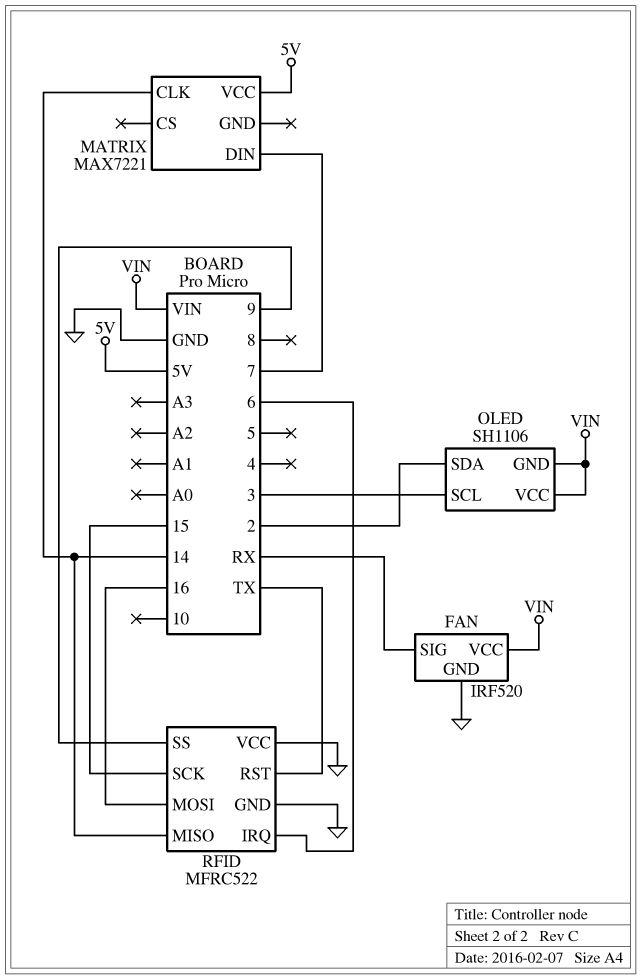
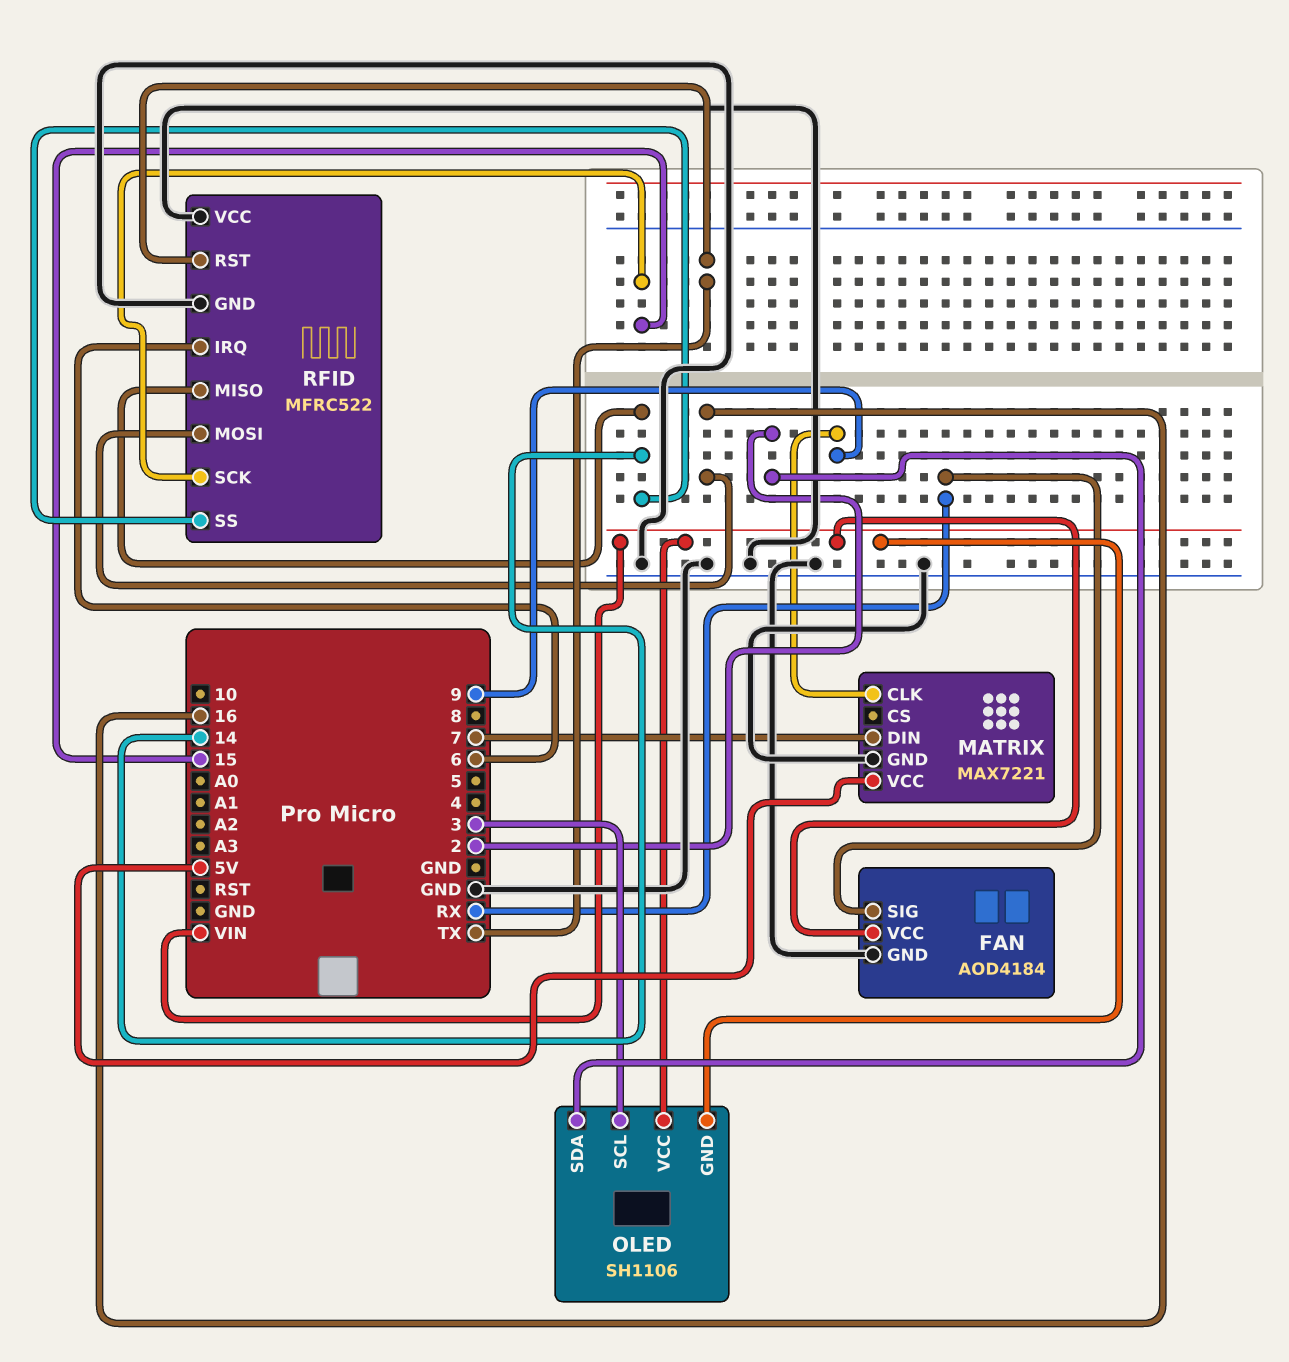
FAN: IRF520 -> AOD4184
MATRIX pin CLK: 14 -> 9
MATRIX pin GND: none -> GND
RFID pin SS: 9 -> 14

